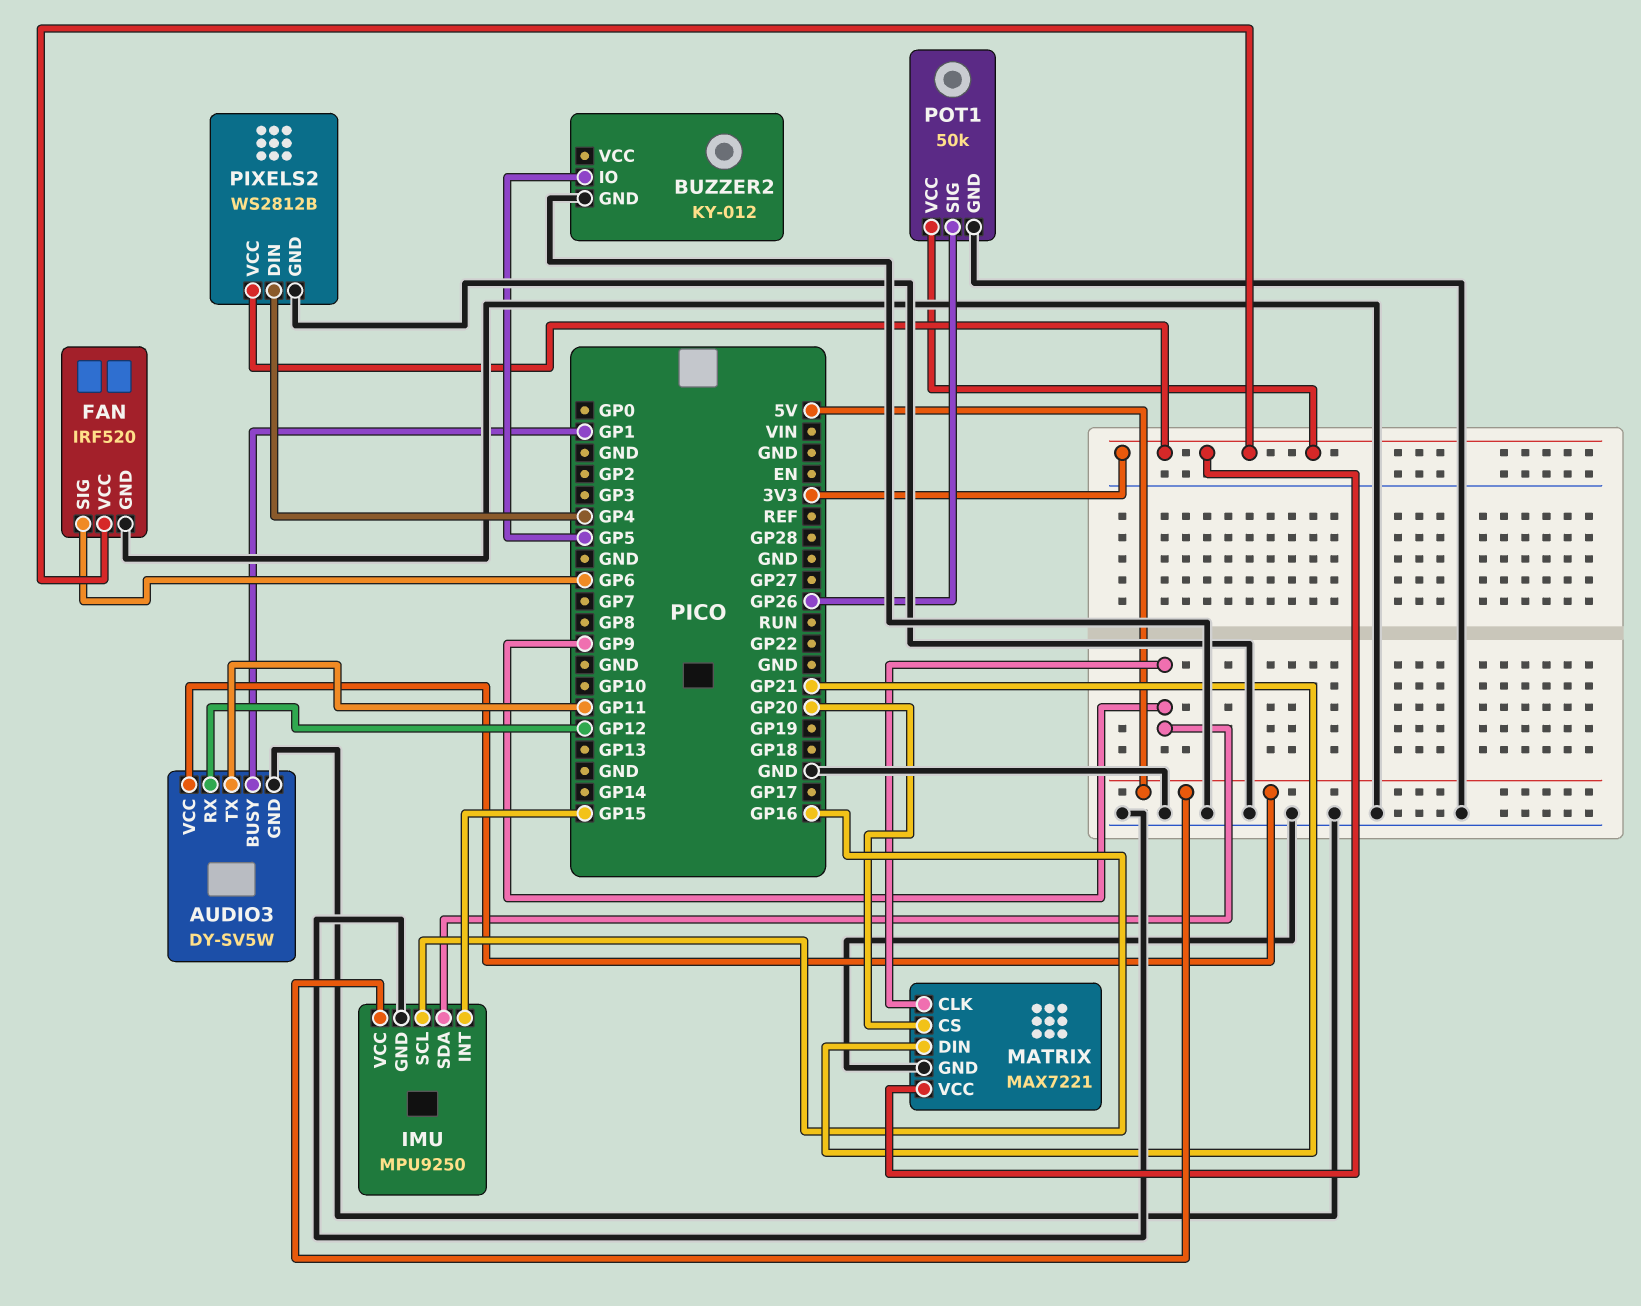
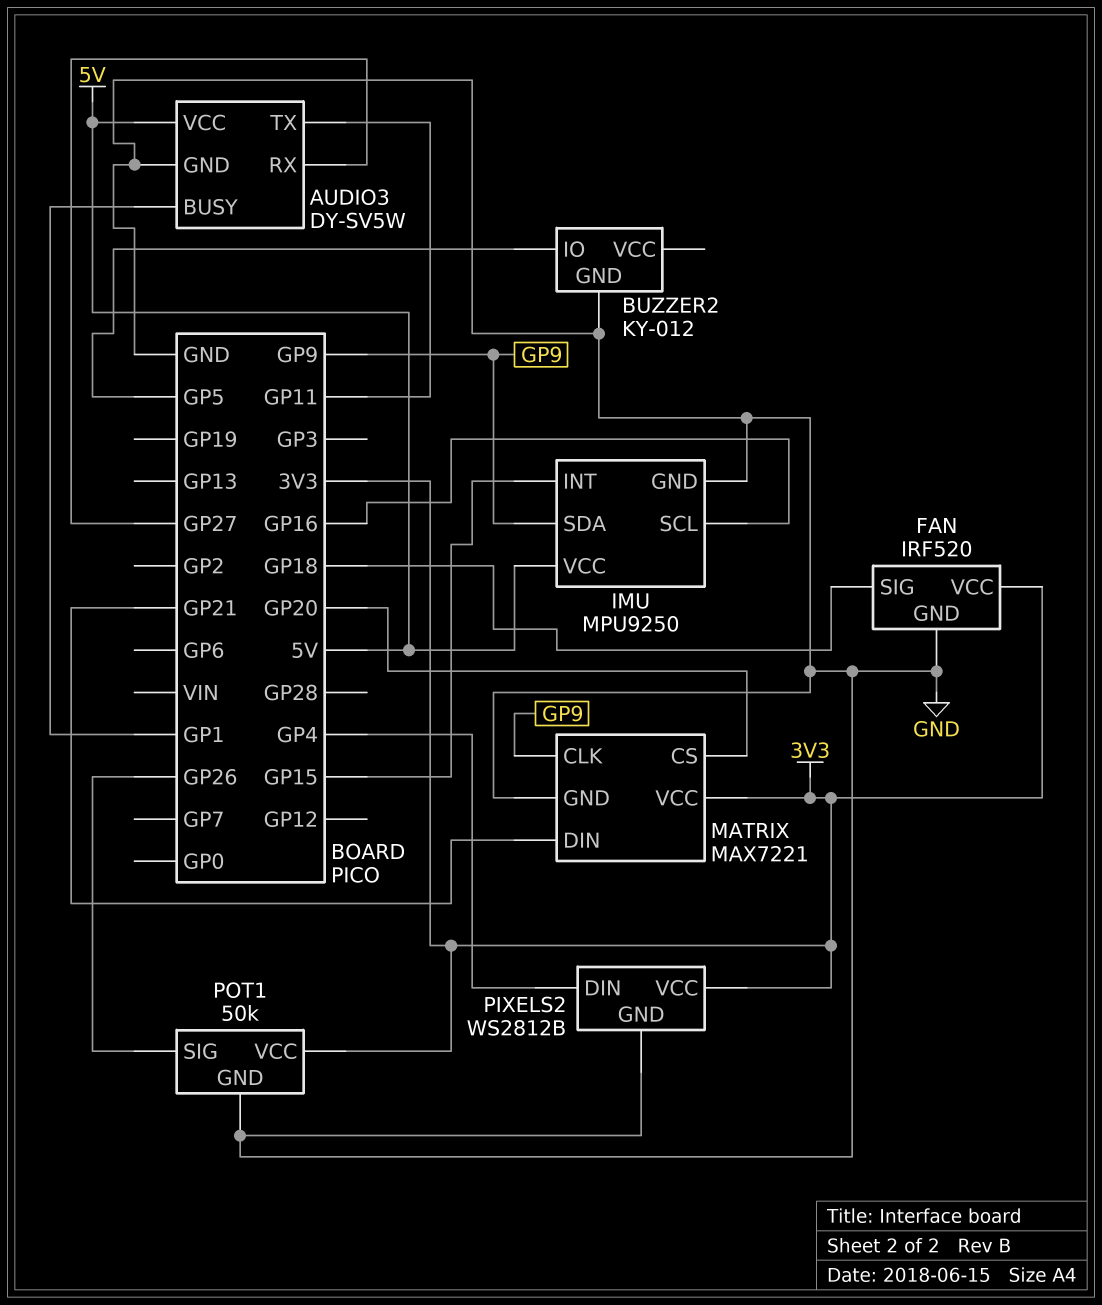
AUDIO3 pin RX: GP12 -> GP27
FAN pin SIG: GP6 -> GP18

